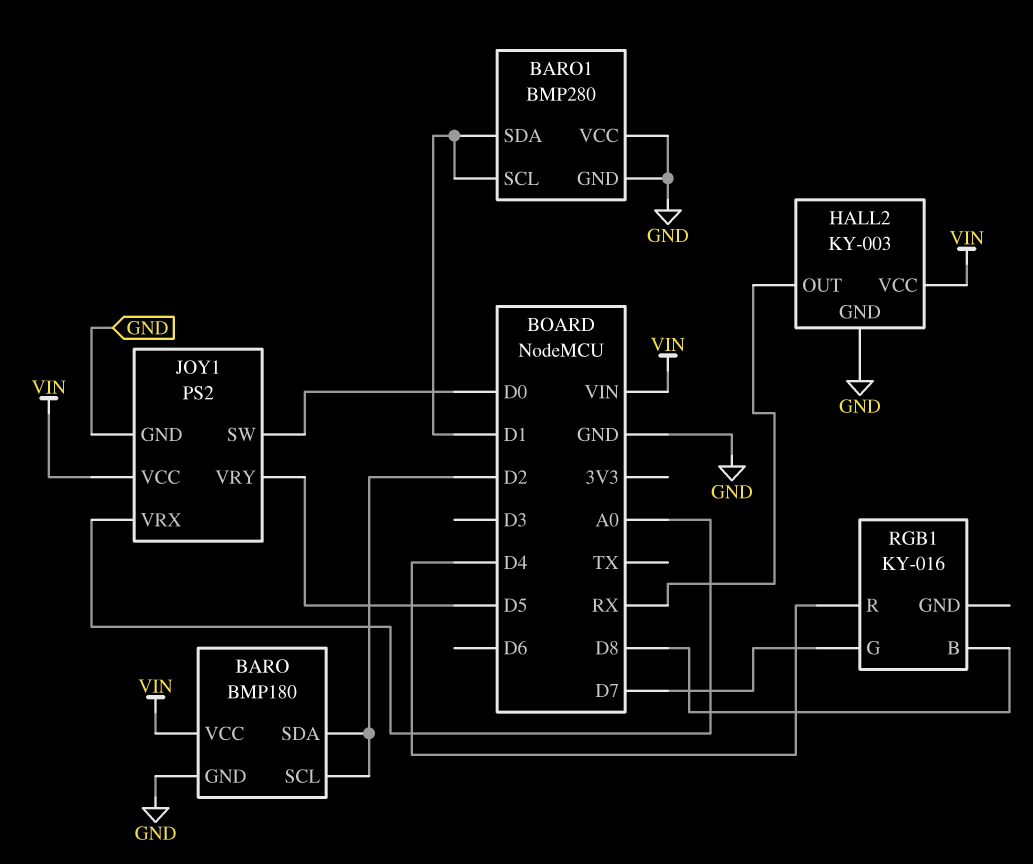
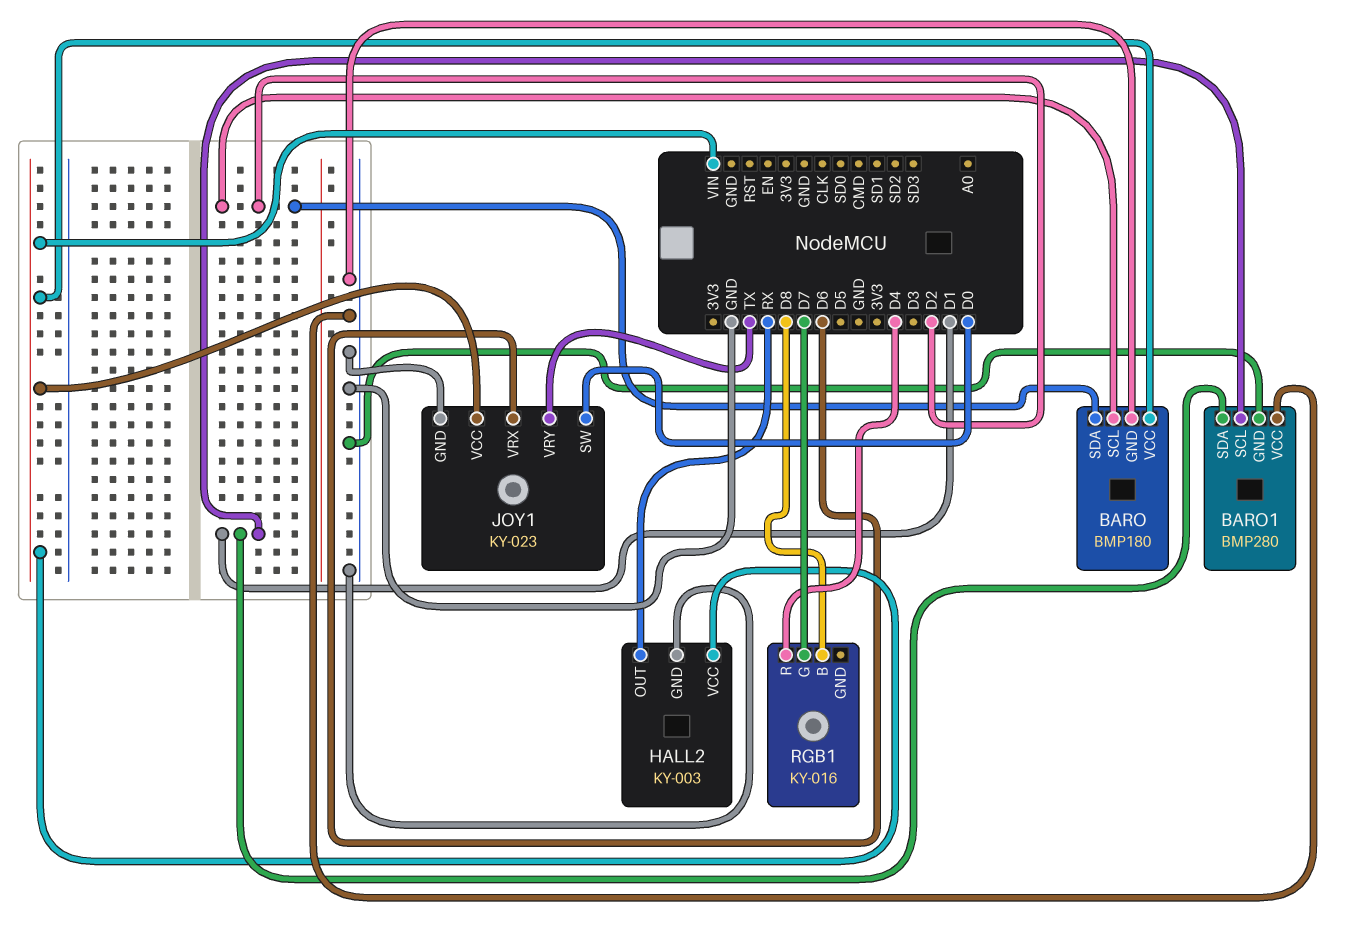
JOY1: PS2 -> KY-023
JOY1 pin VRX: A0 -> D6
JOY1 pin VRY: D5 -> TX

